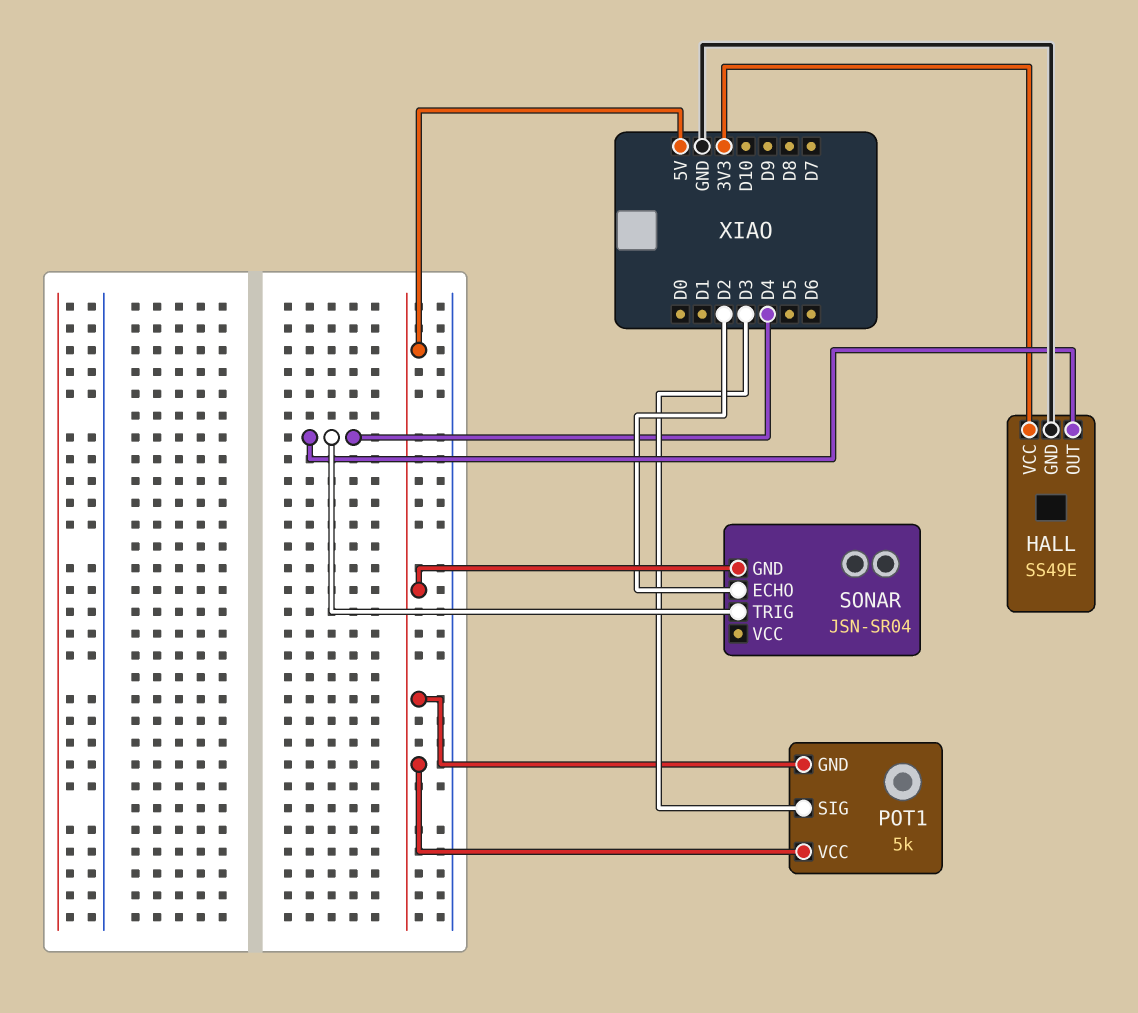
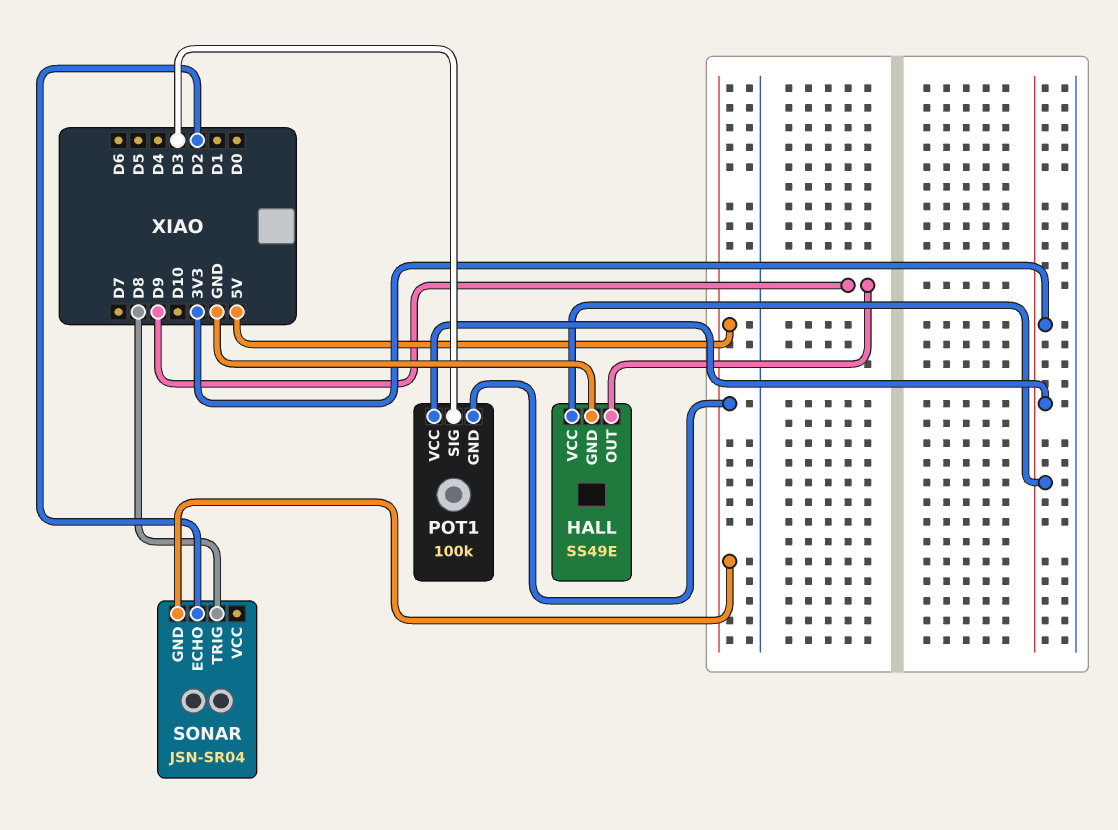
HALL pin OUT: D4 -> D9
POT1: 5k -> 100k
POT1 pin VCC: 5V -> 3V3
SONAR pin TRIG: D4 -> D8

